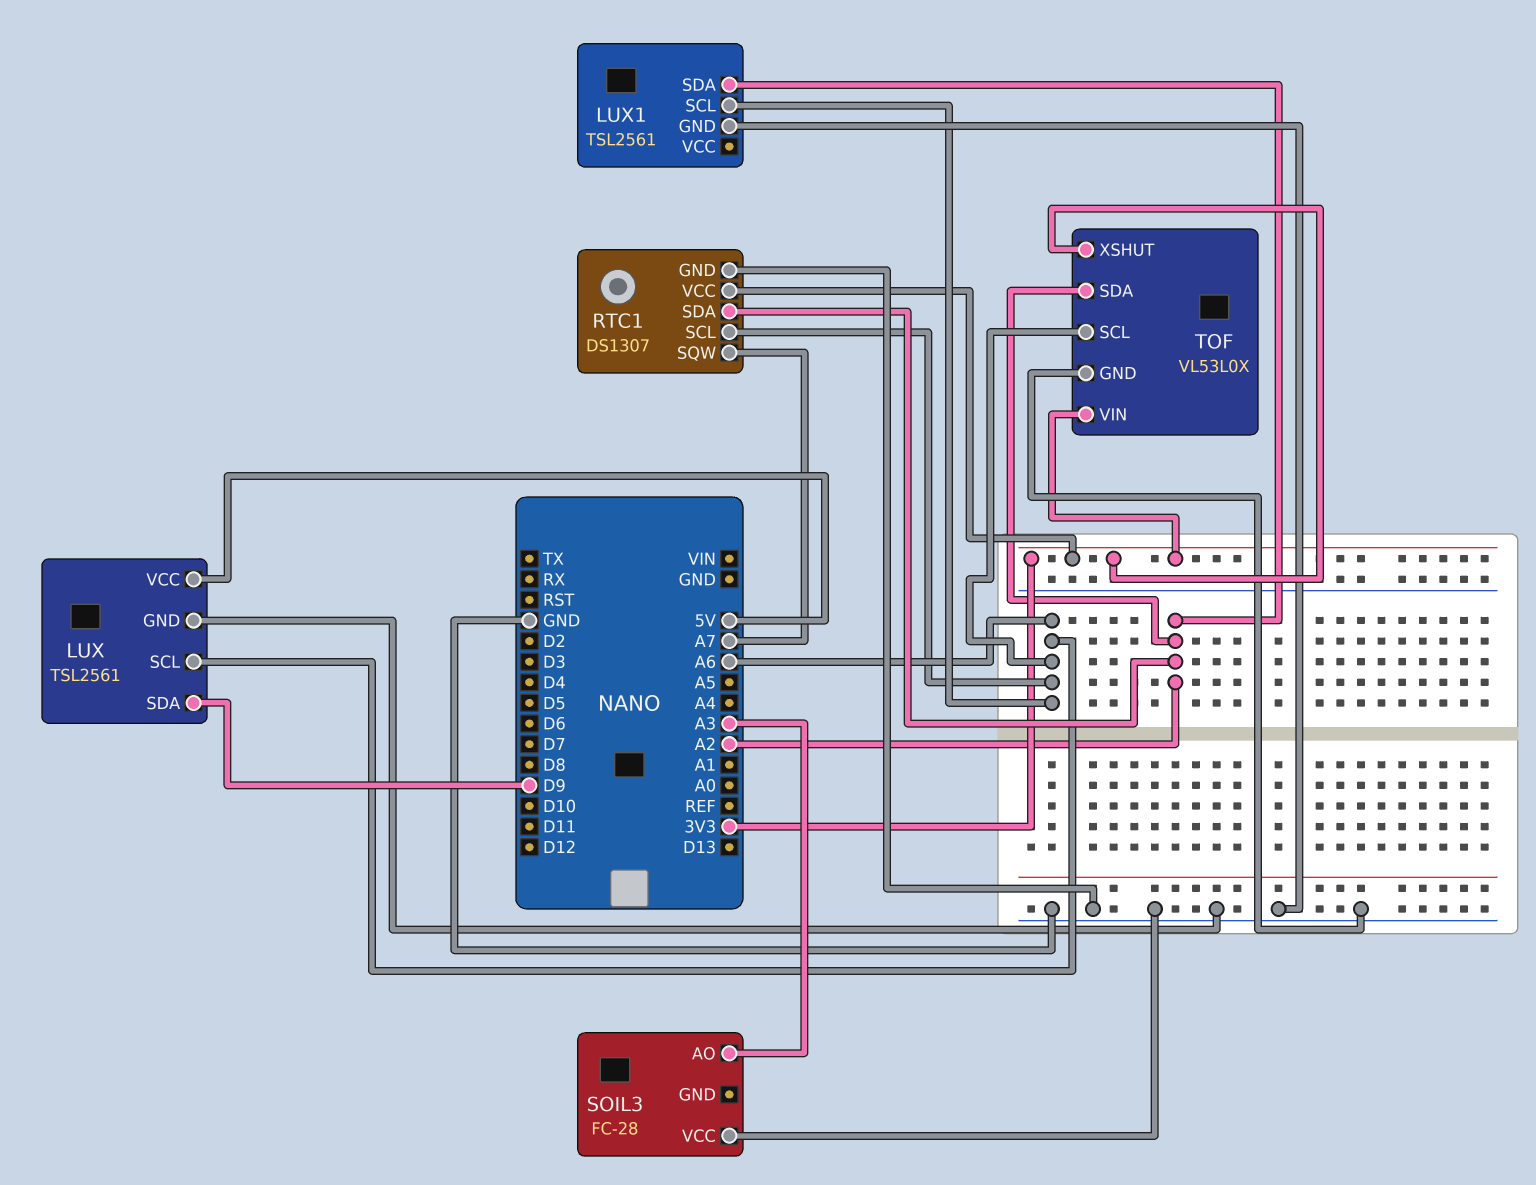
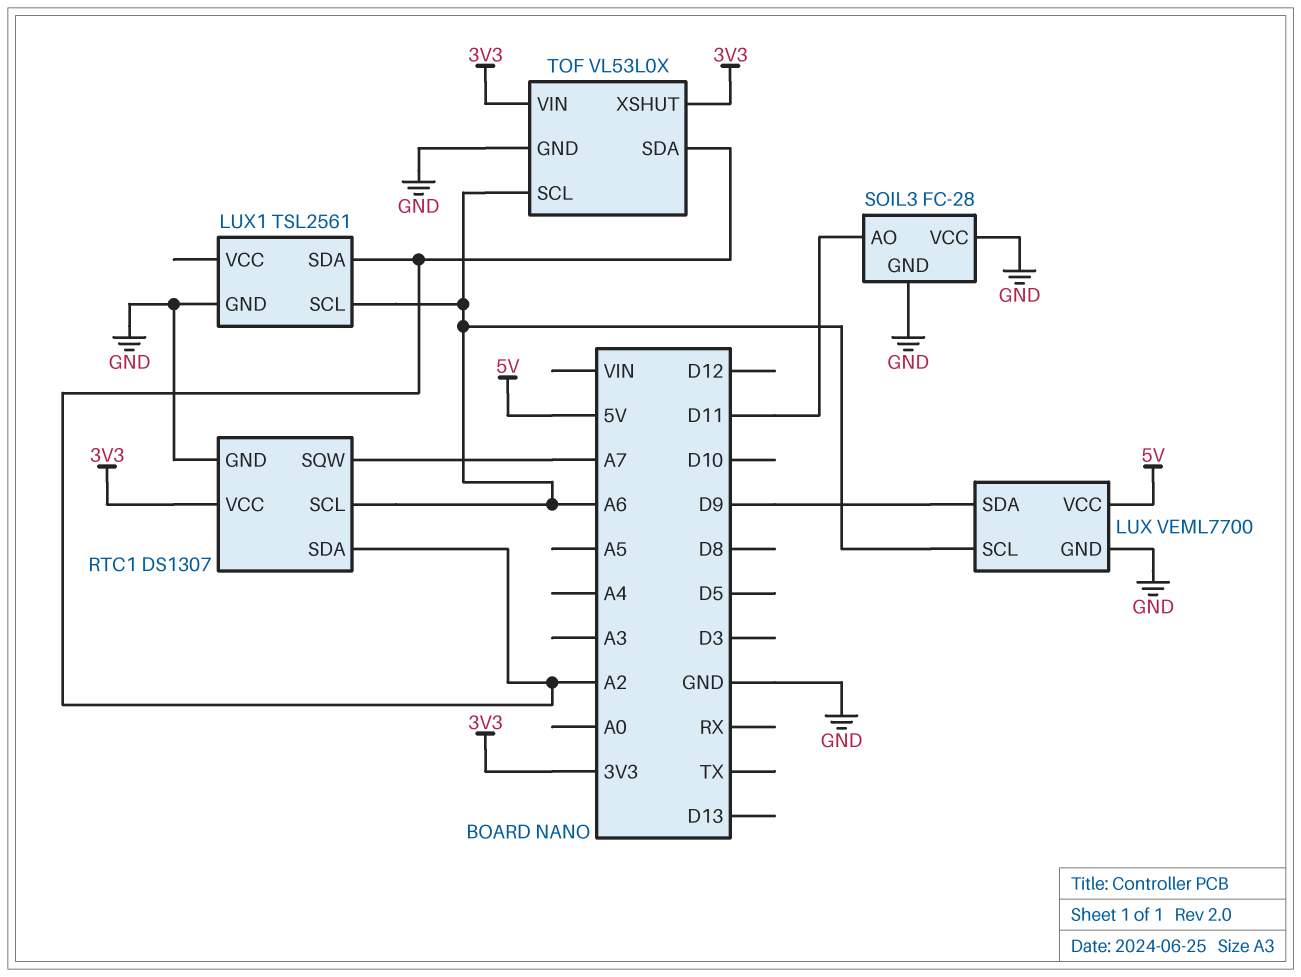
LUX: TSL2561 -> VEML7700
SOIL3 pin AO: A3 -> D11
SOIL3 pin GND: none -> GND

